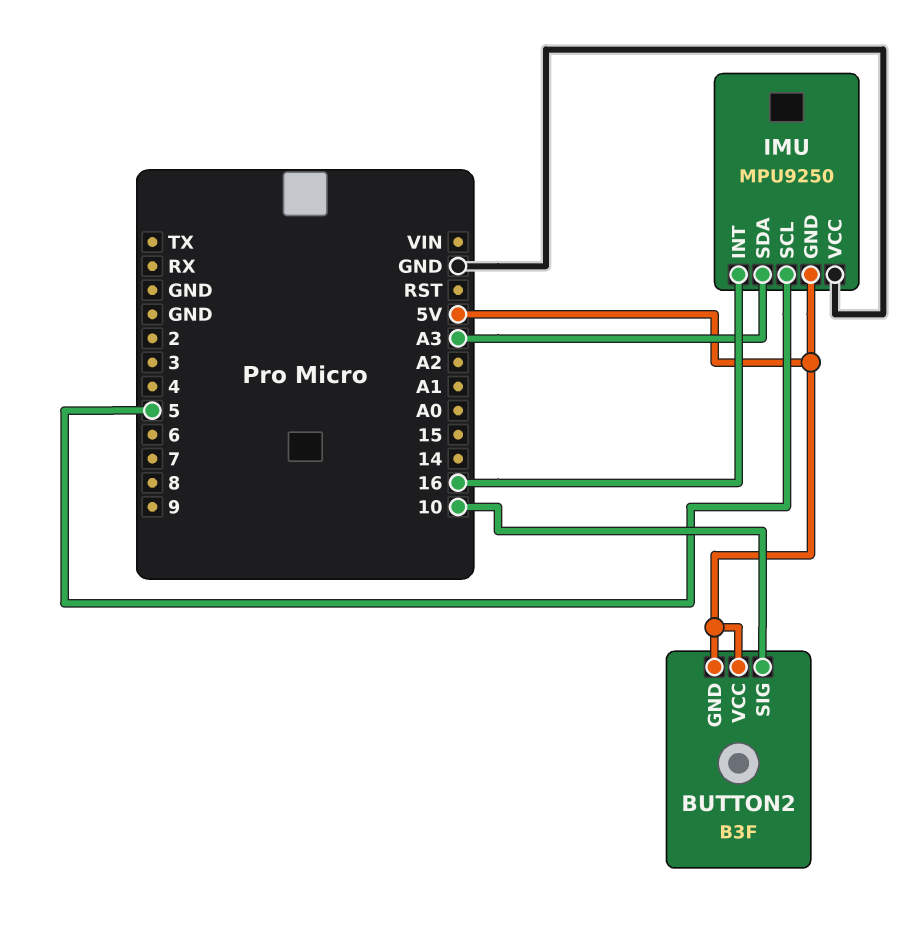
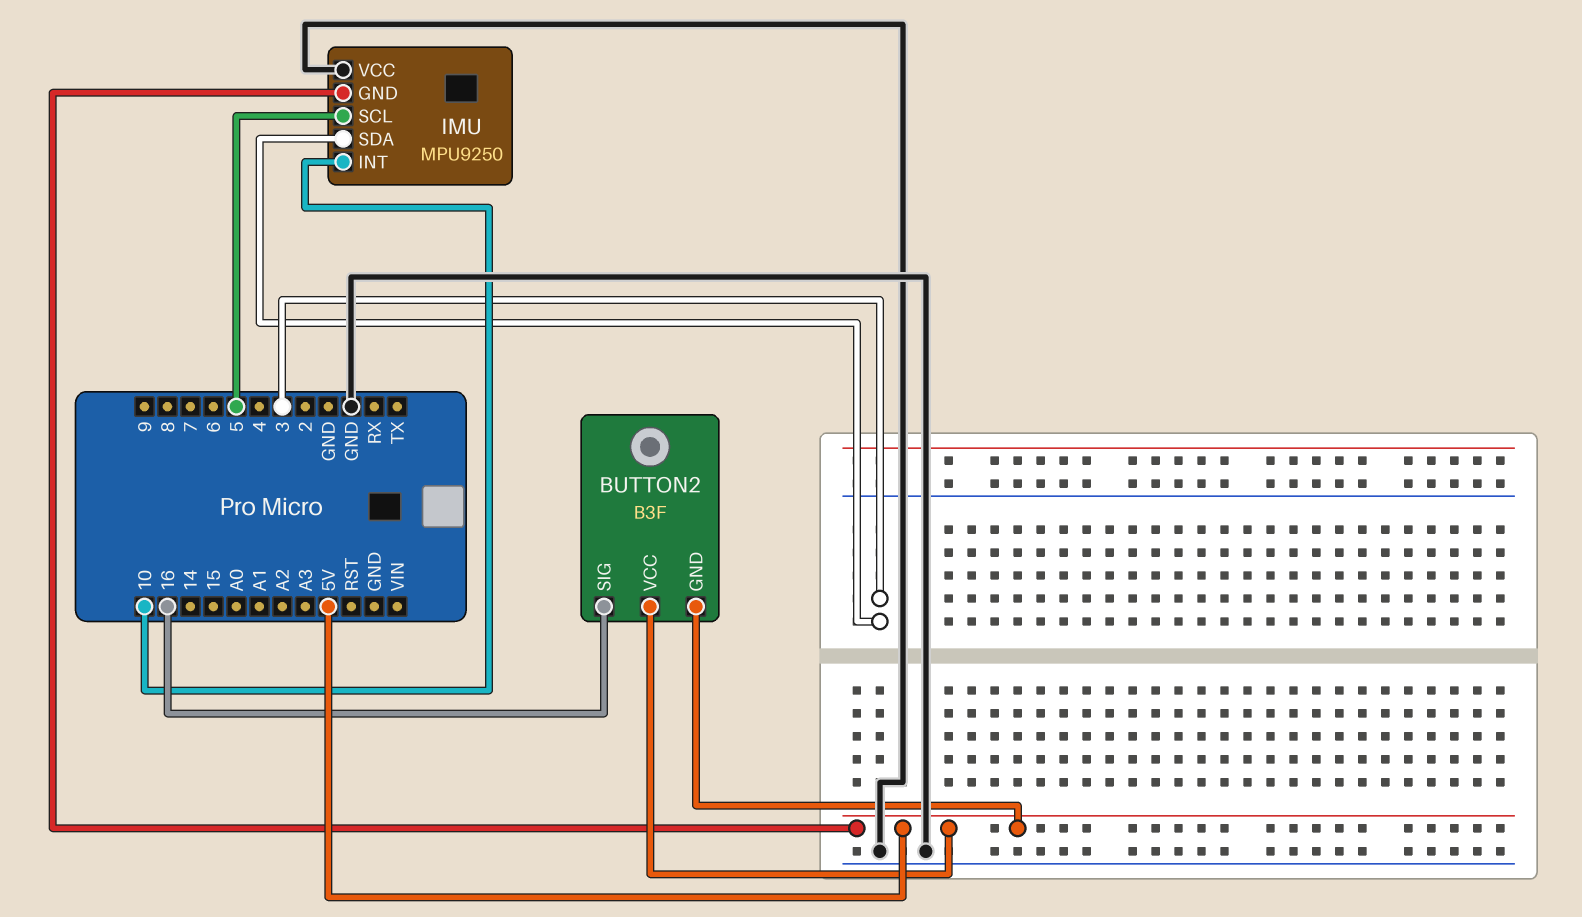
BUTTON2 pin SIG: 10 -> 16
IMU pin INT: 16 -> 10
IMU pin SDA: A3 -> 3

